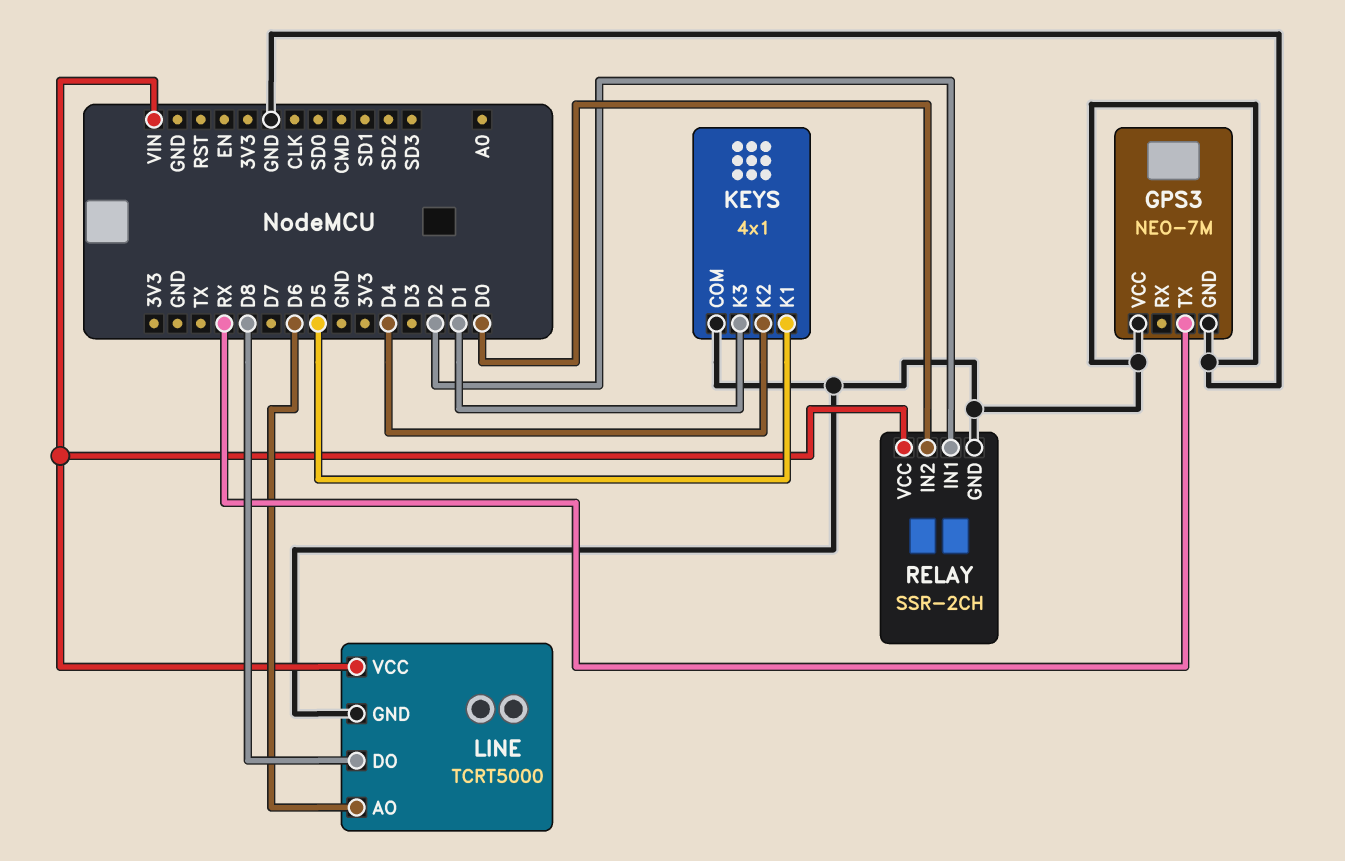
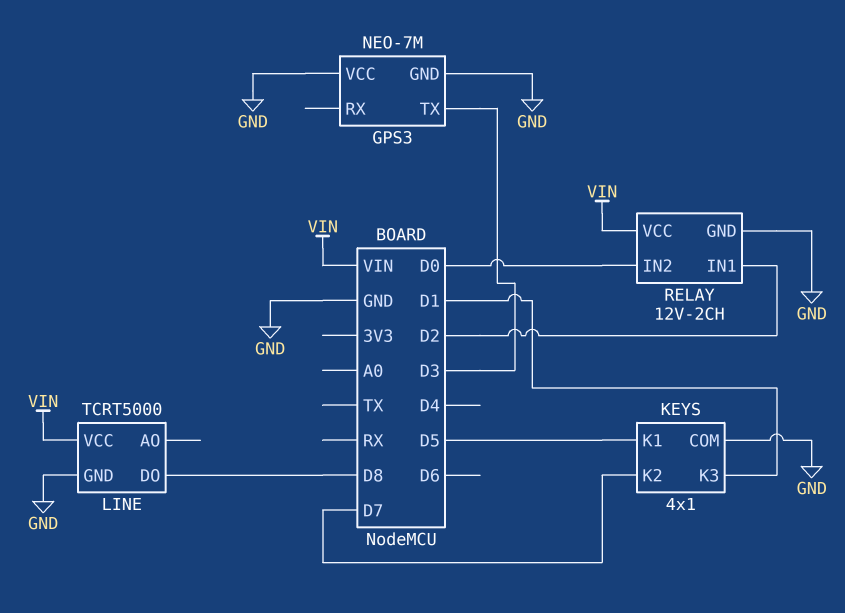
GPS3 pin TX: RX -> D3
KEYS pin K2: D4 -> D7
LINE pin AO: D6 -> none
RELAY: SSR-2CH -> 12V-2CH

